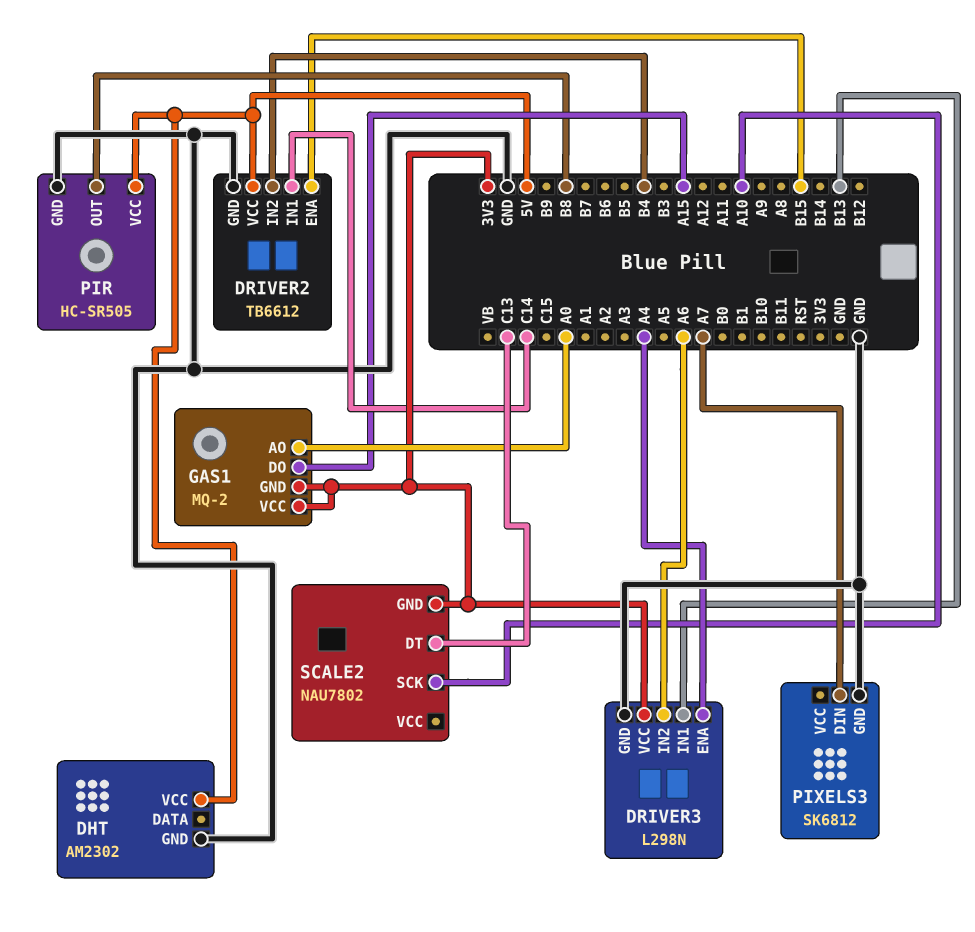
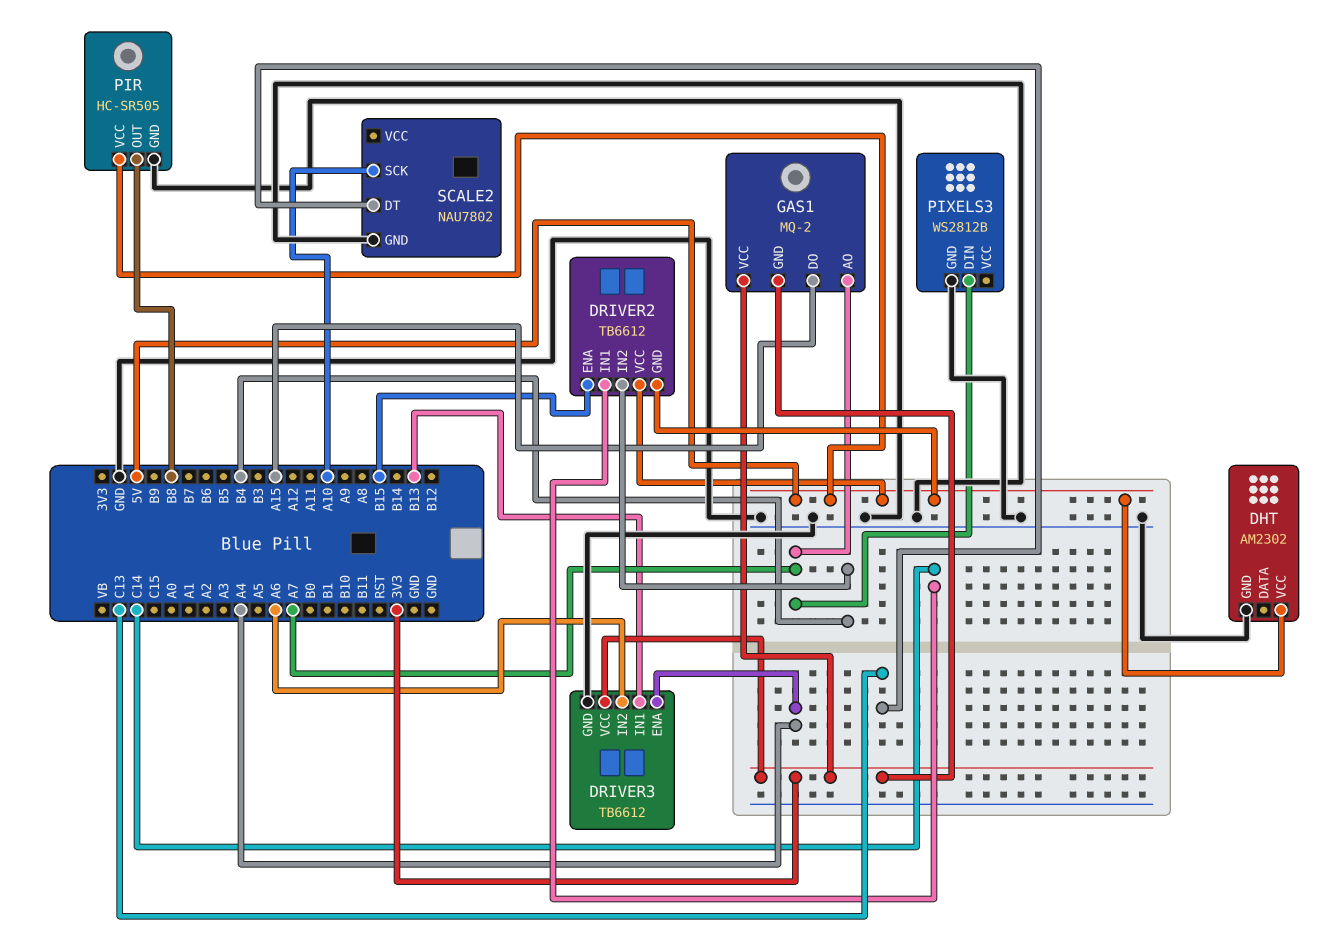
DRIVER2 pin GND: GND -> 5V
DRIVER3: L298N -> TB6612
GAS1 pin AO: A0 -> A7
PIXELS3: SK6812 -> WS2812B
SCALE2 pin GND: 3V3 -> GND

